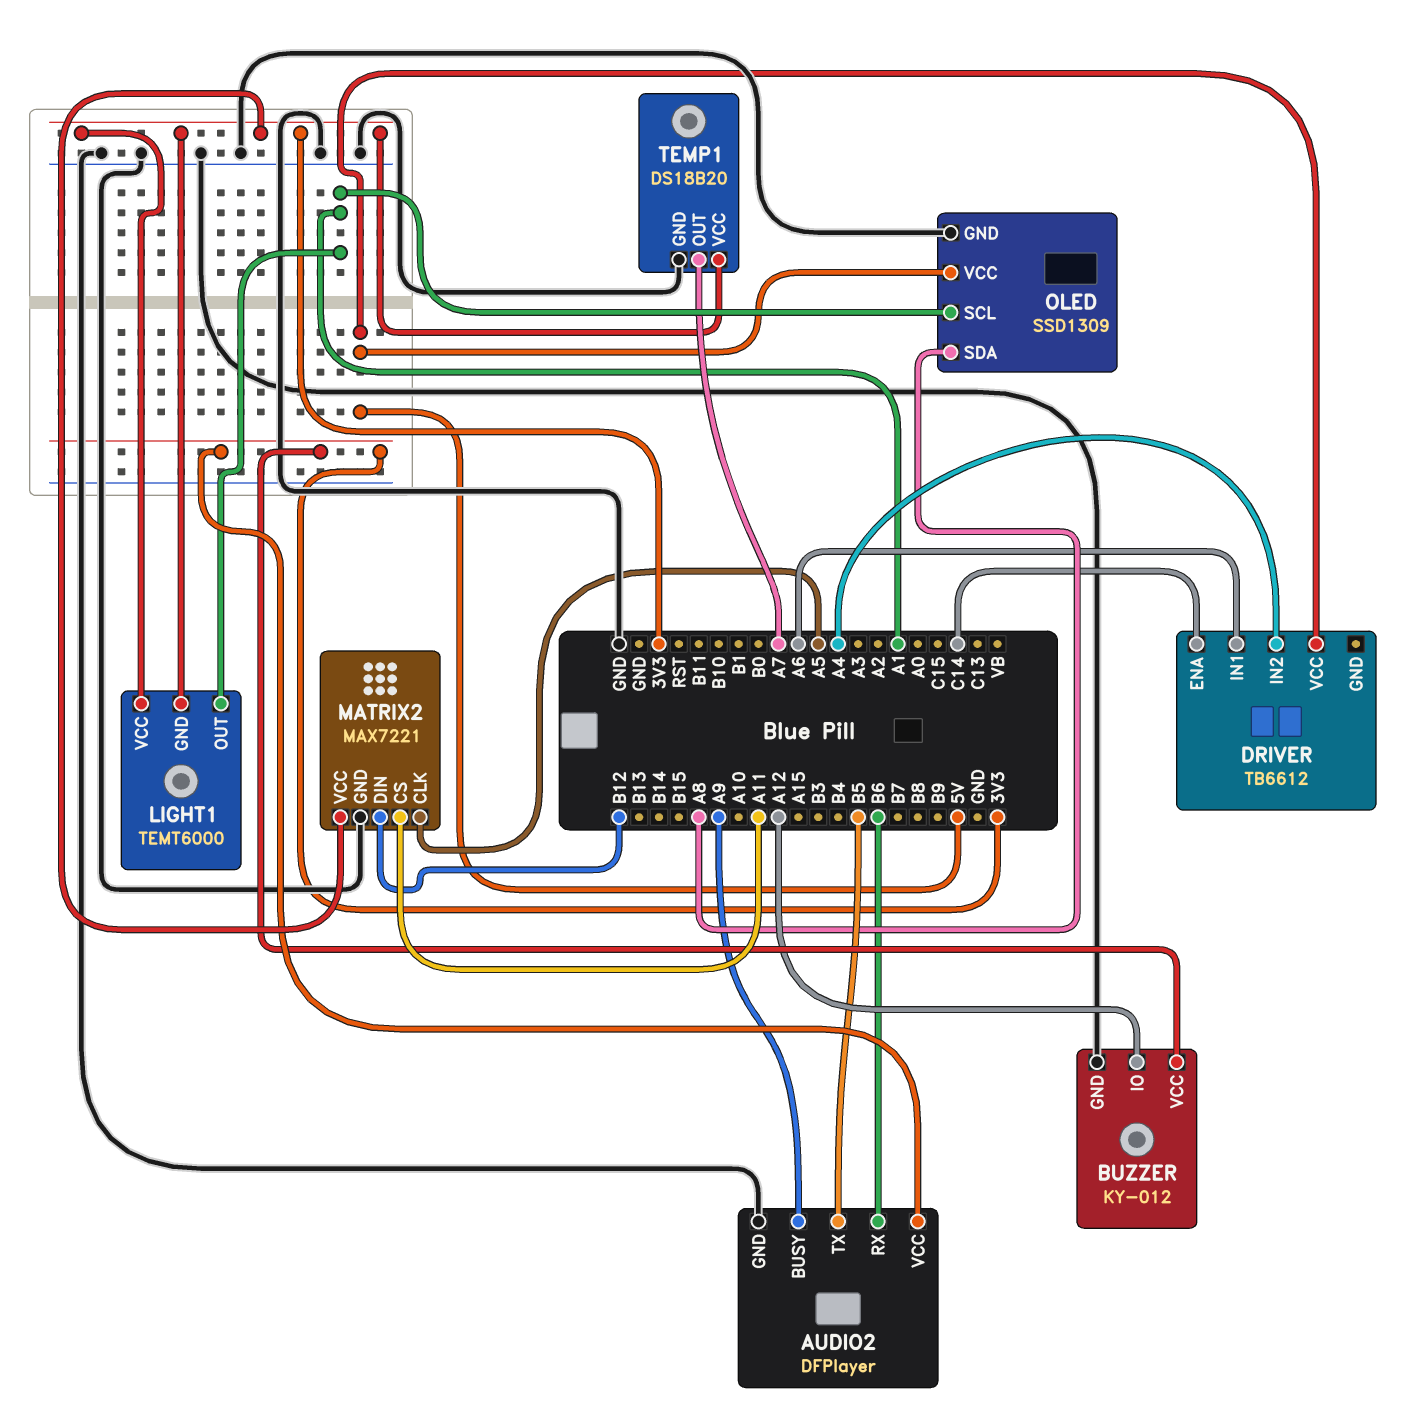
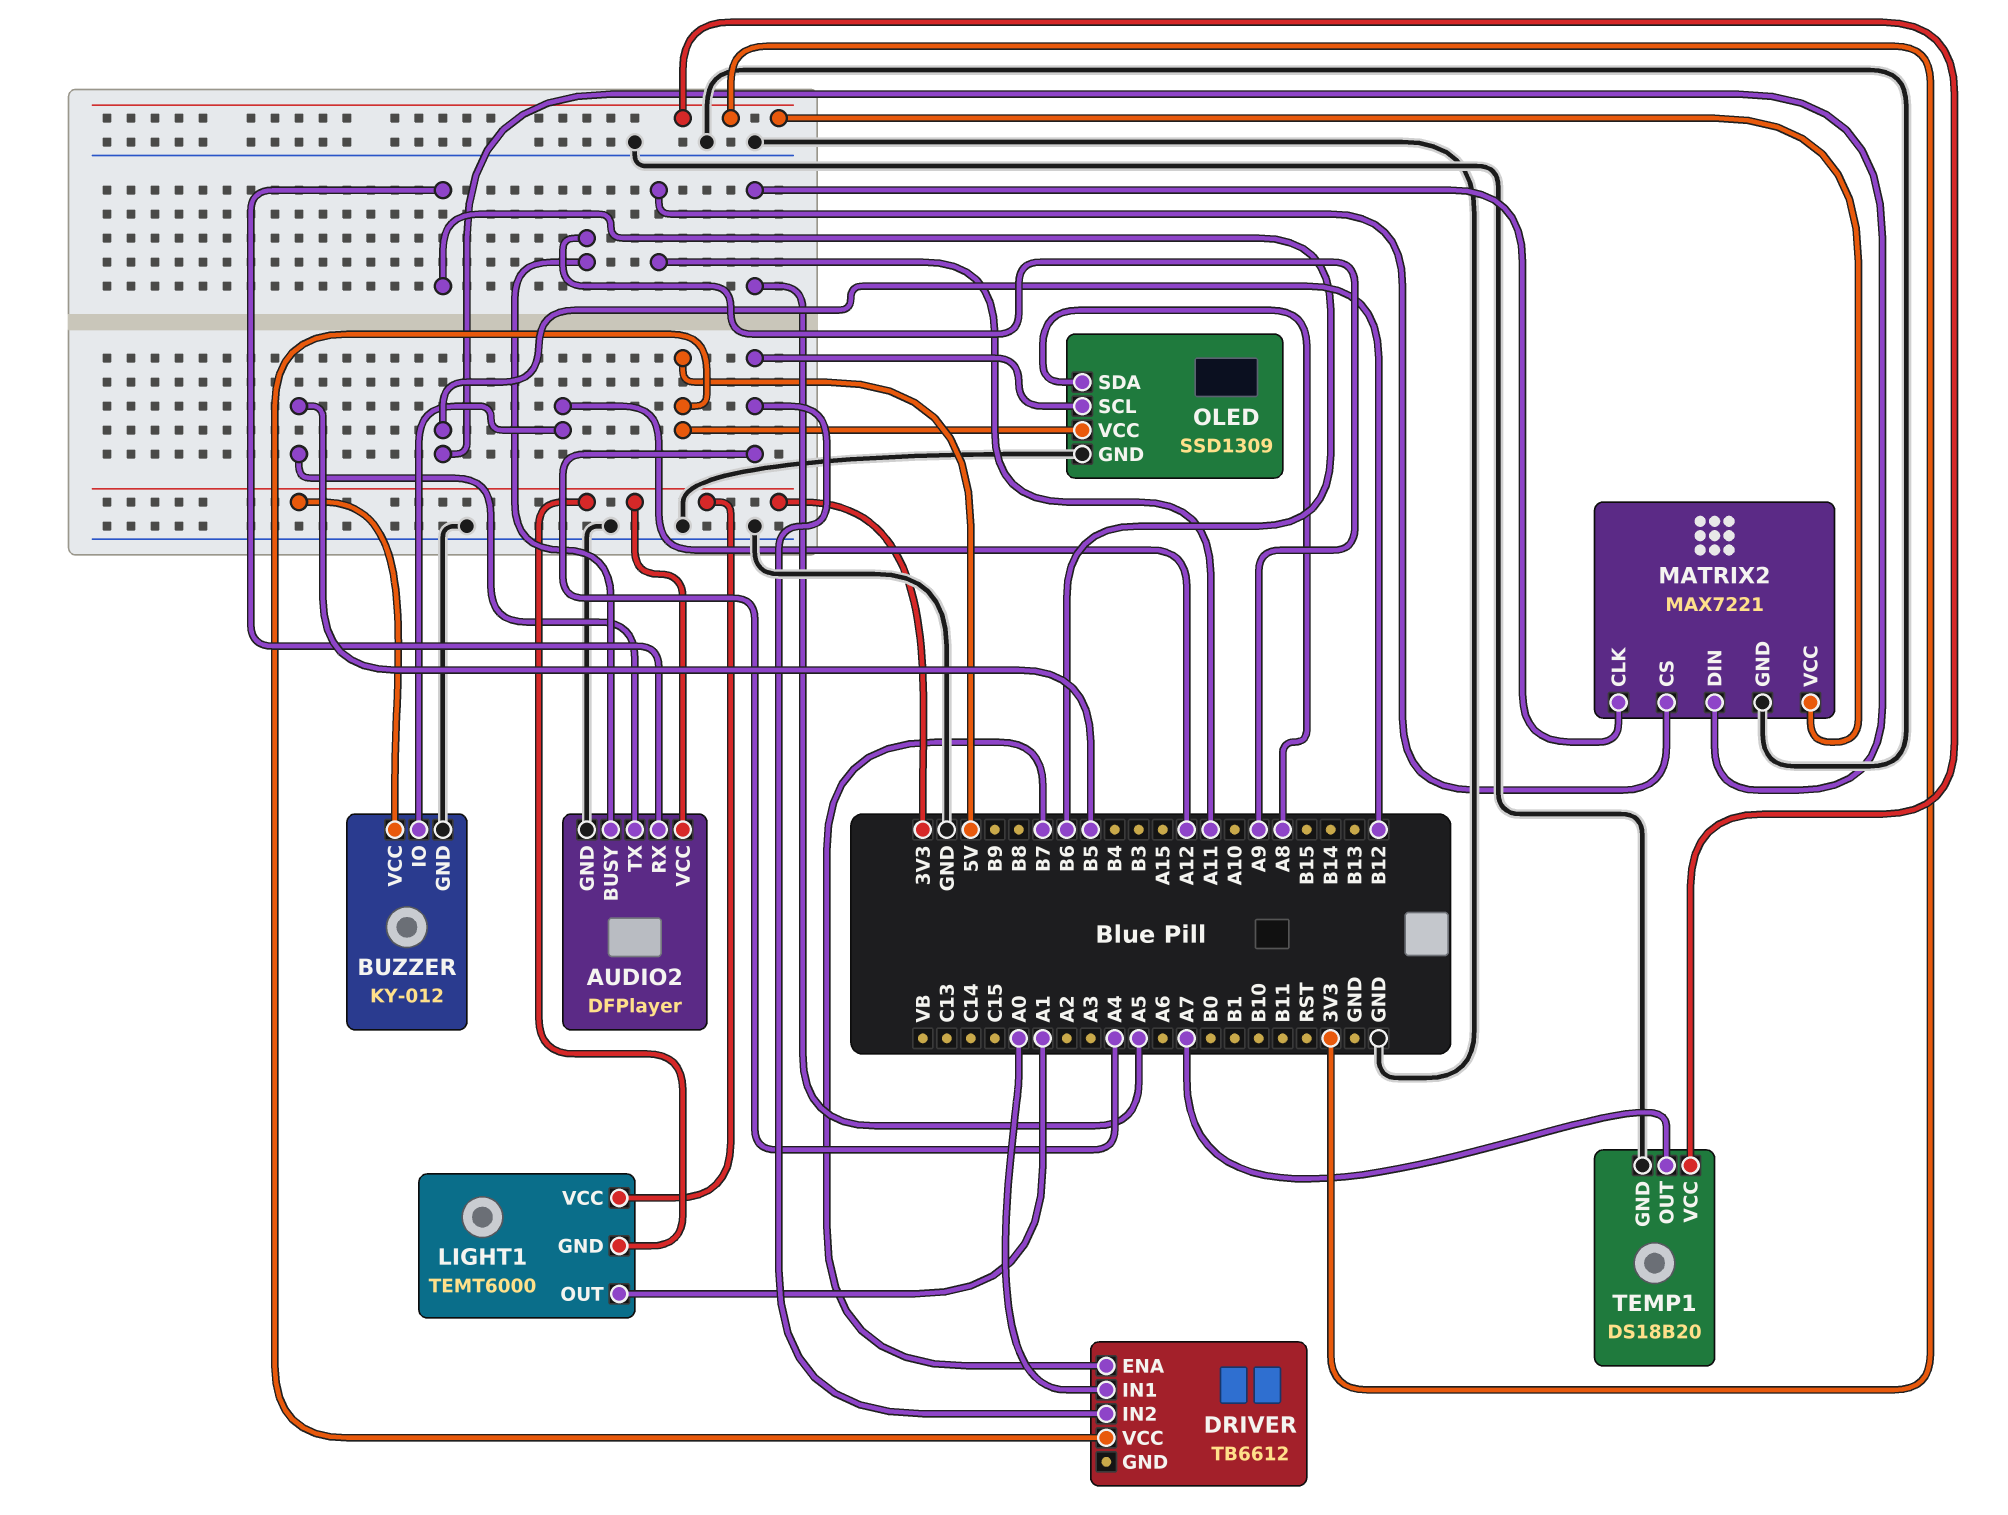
DRIVER pin ENA: C14 -> B7
DRIVER pin IN1: A6 -> A0
OLED pin SCL: A1 -> A4

